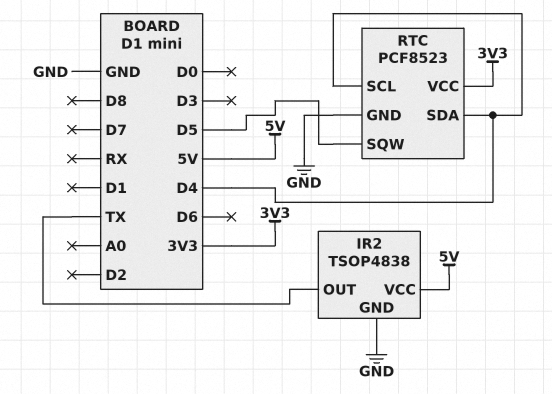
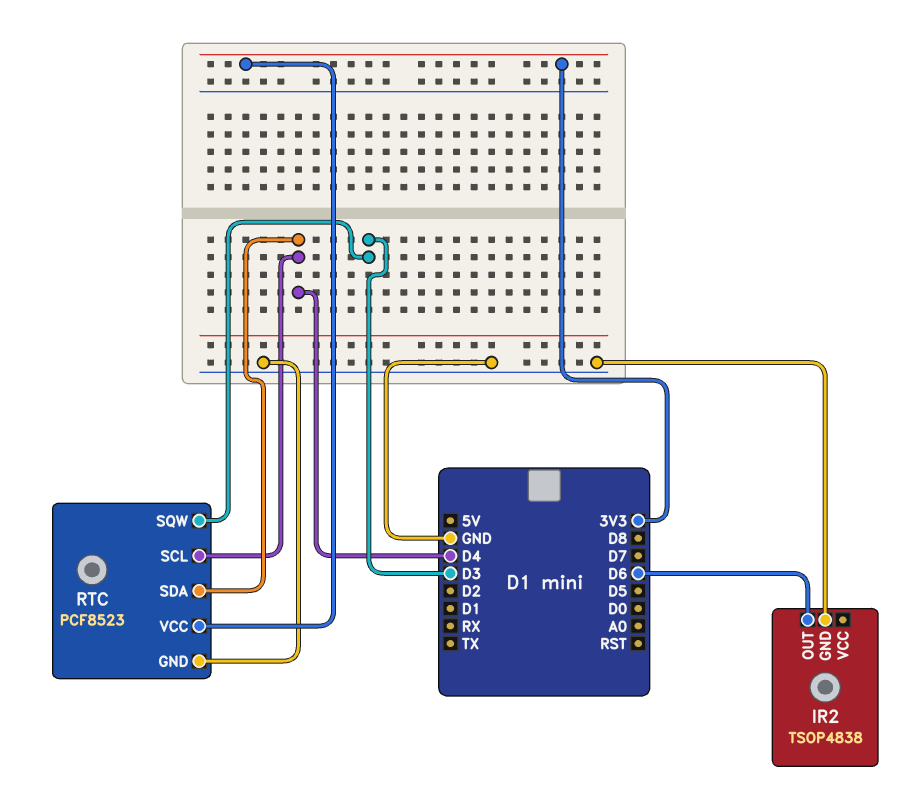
IR2 pin OUT: TX -> D6
IR2 pin VCC: 5V -> none
RTC pin SQW: D5 -> D3

